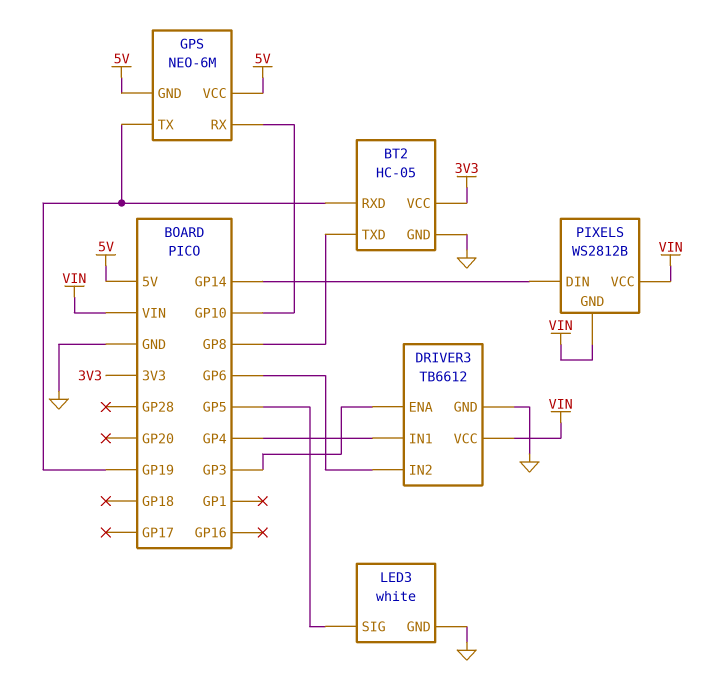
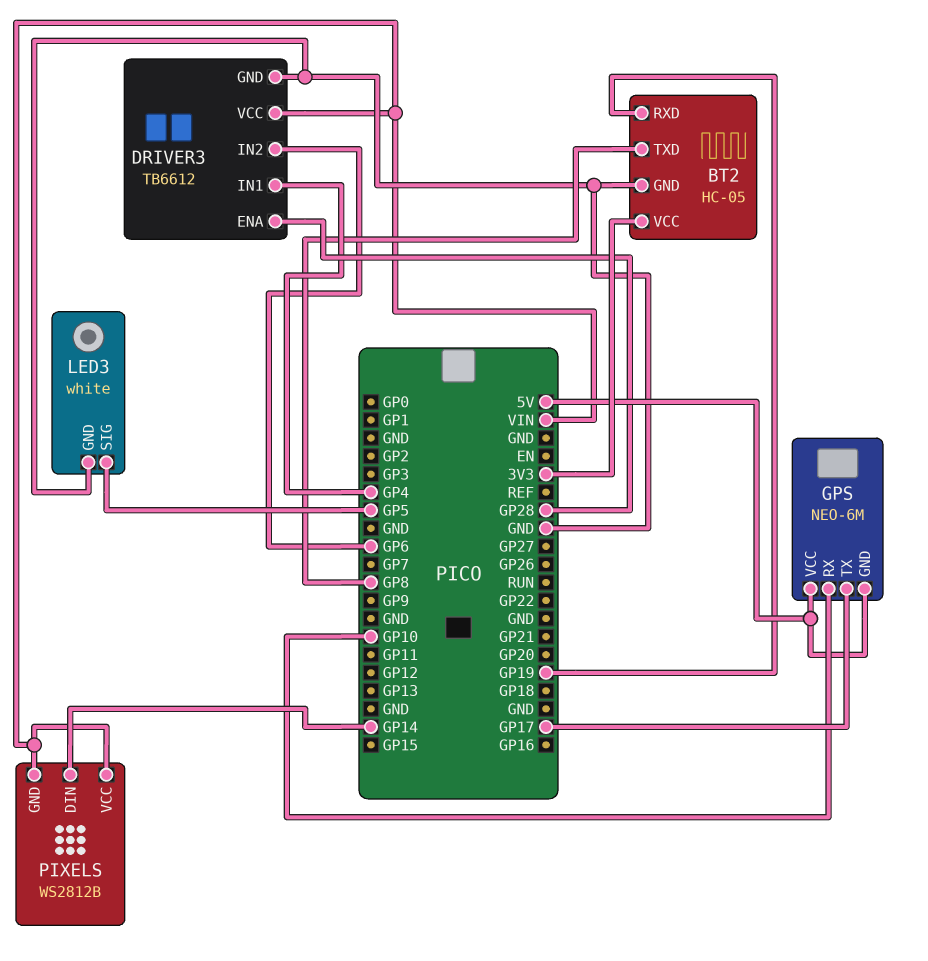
DRIVER3 pin ENA: GP3 -> GP28
GPS pin TX: GP19 -> GP17

